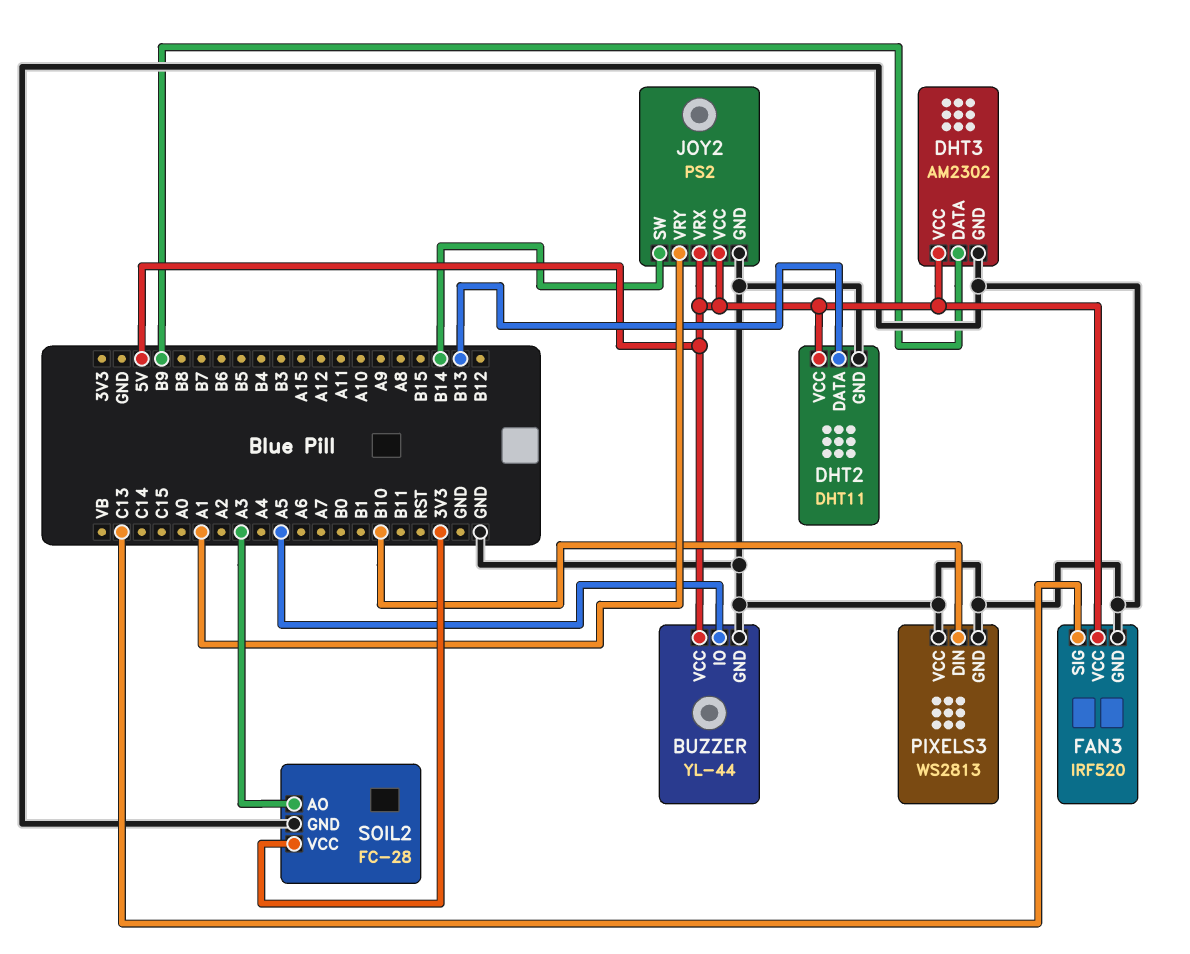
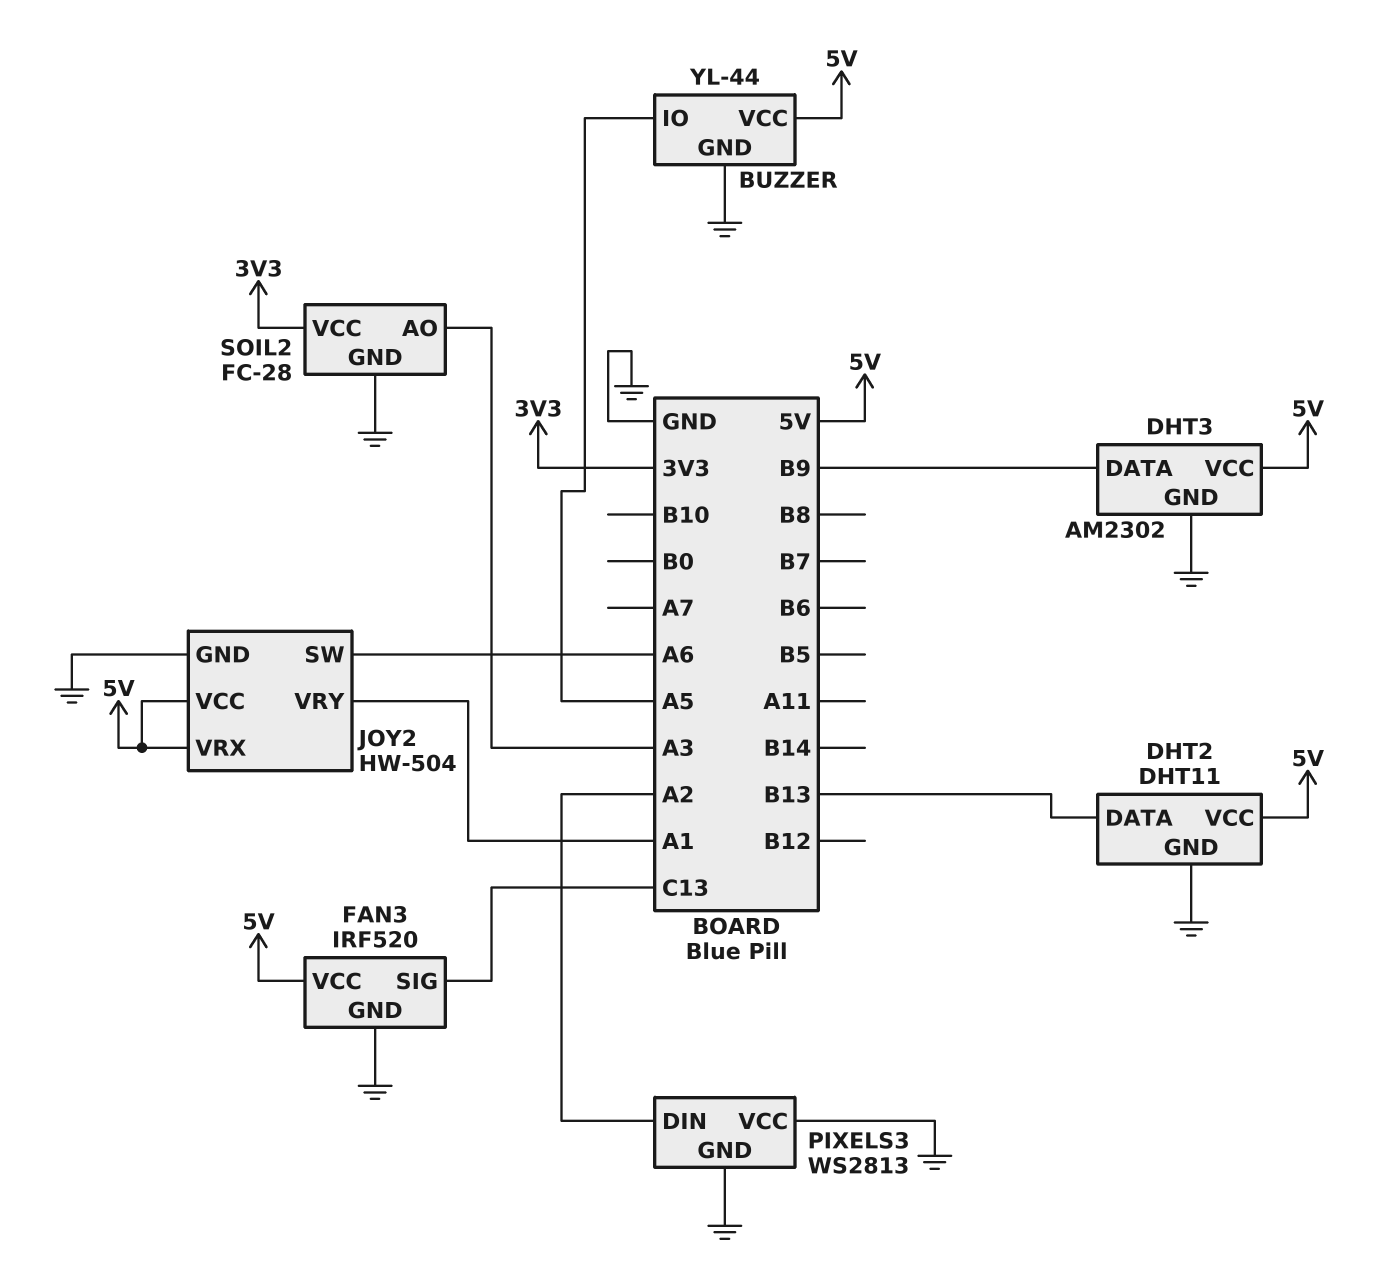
JOY2: PS2 -> HW-504
JOY2 pin SW: B14 -> A6
PIXELS3 pin DIN: B10 -> A2

